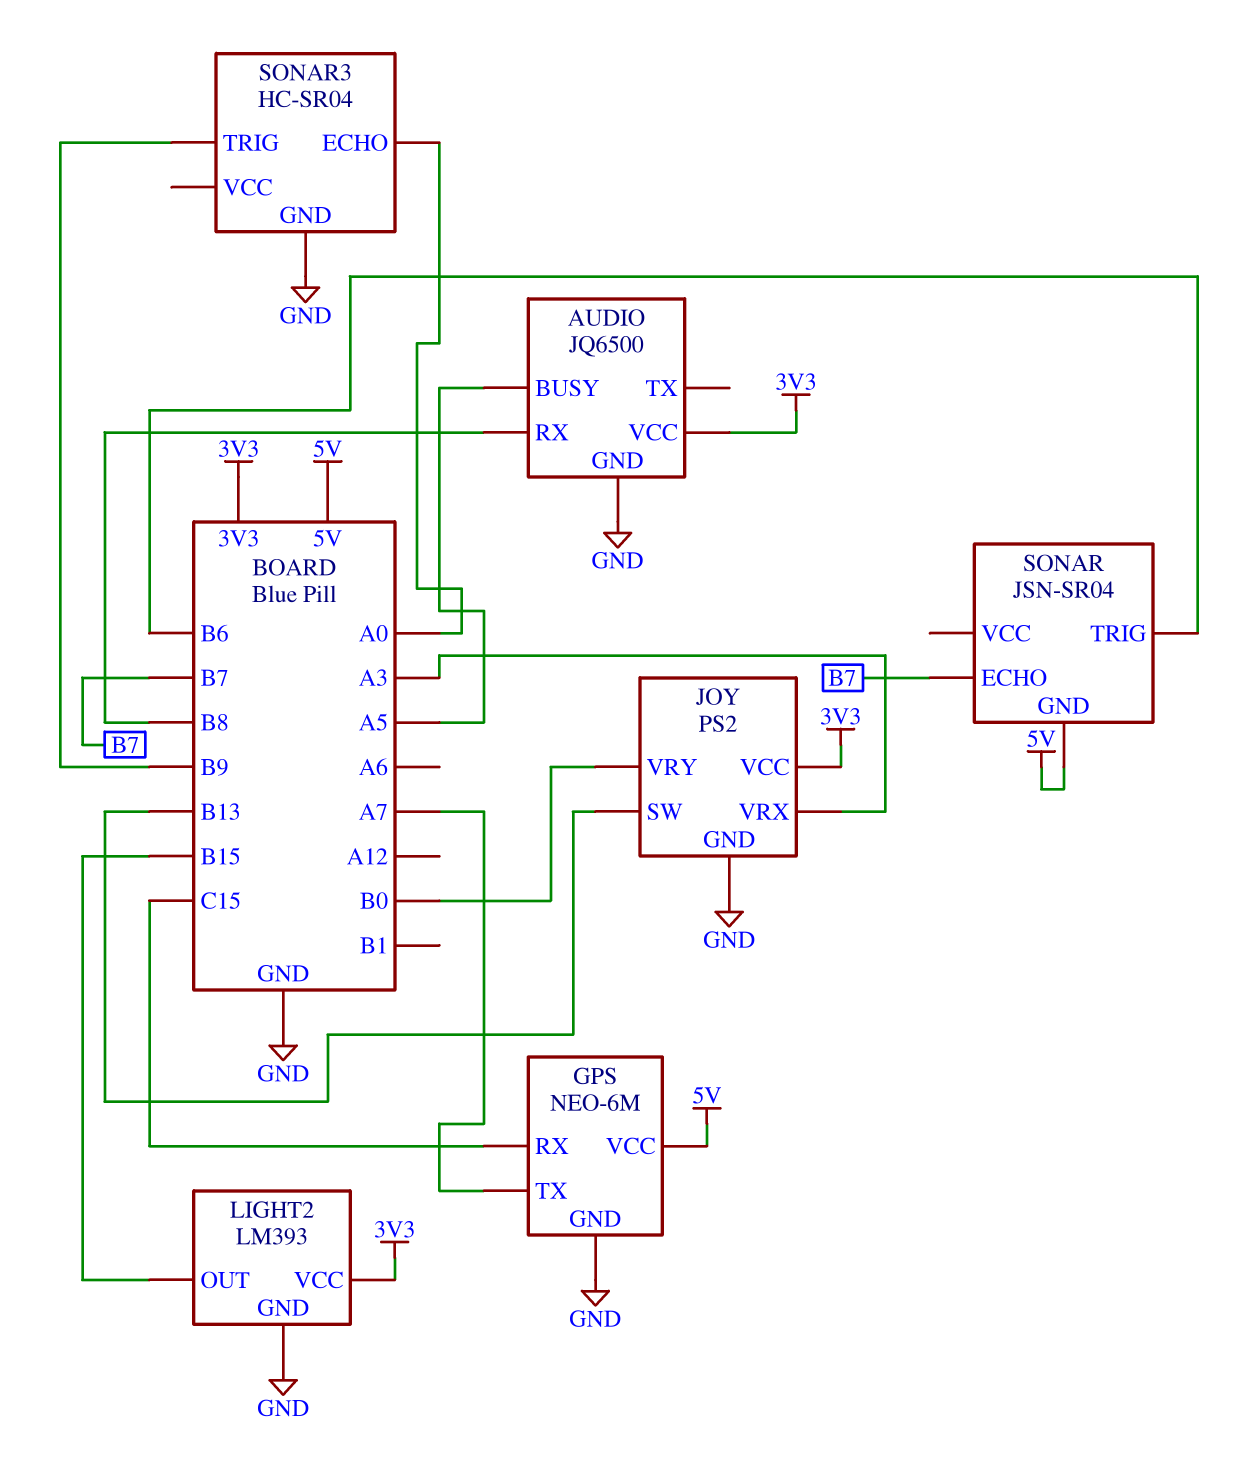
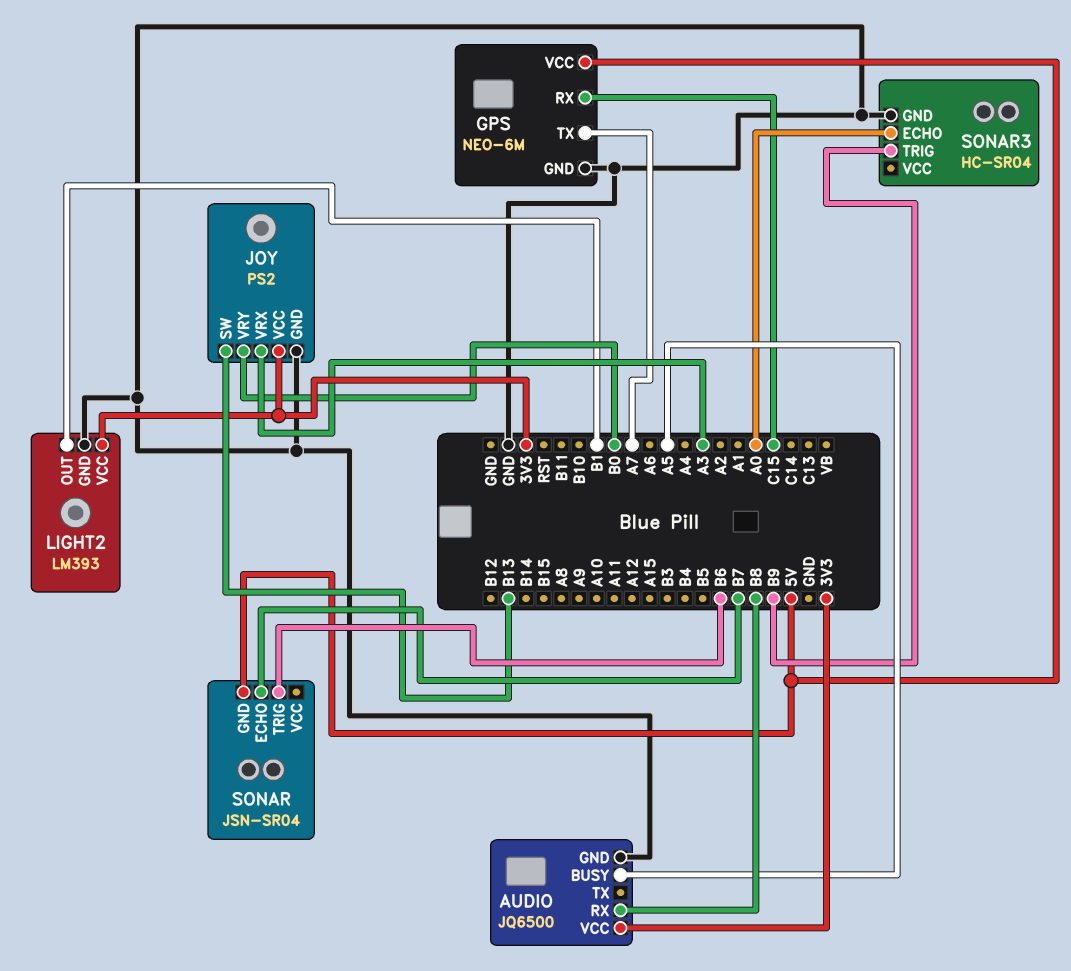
LIGHT2 pin OUT: B15 -> B1

